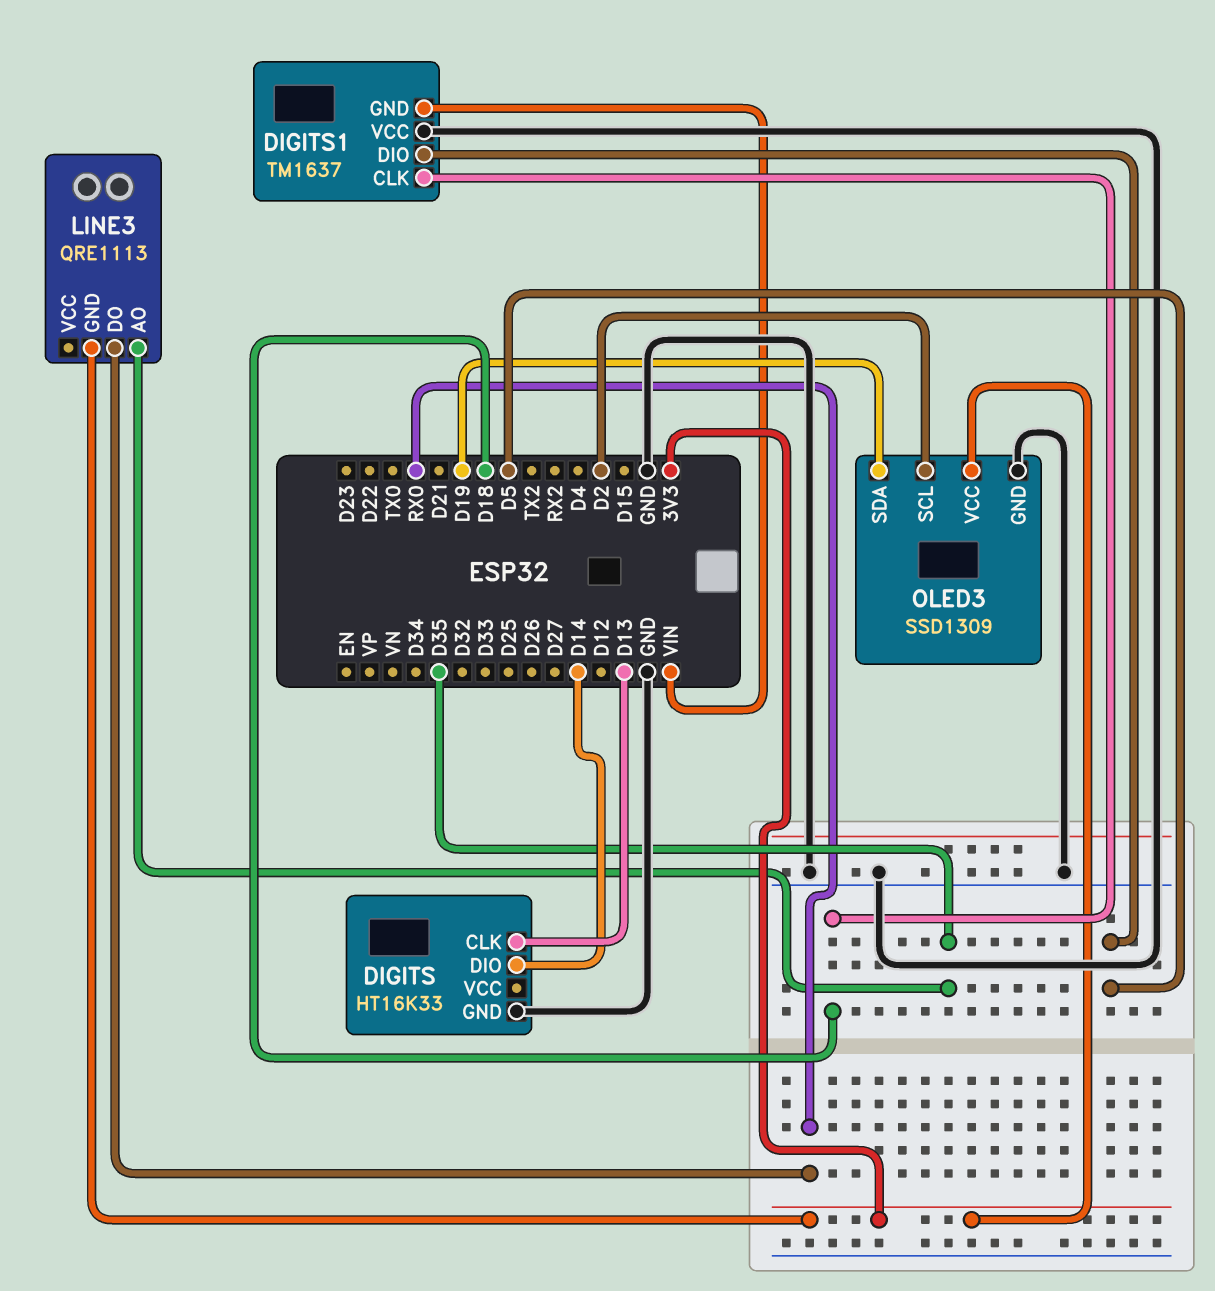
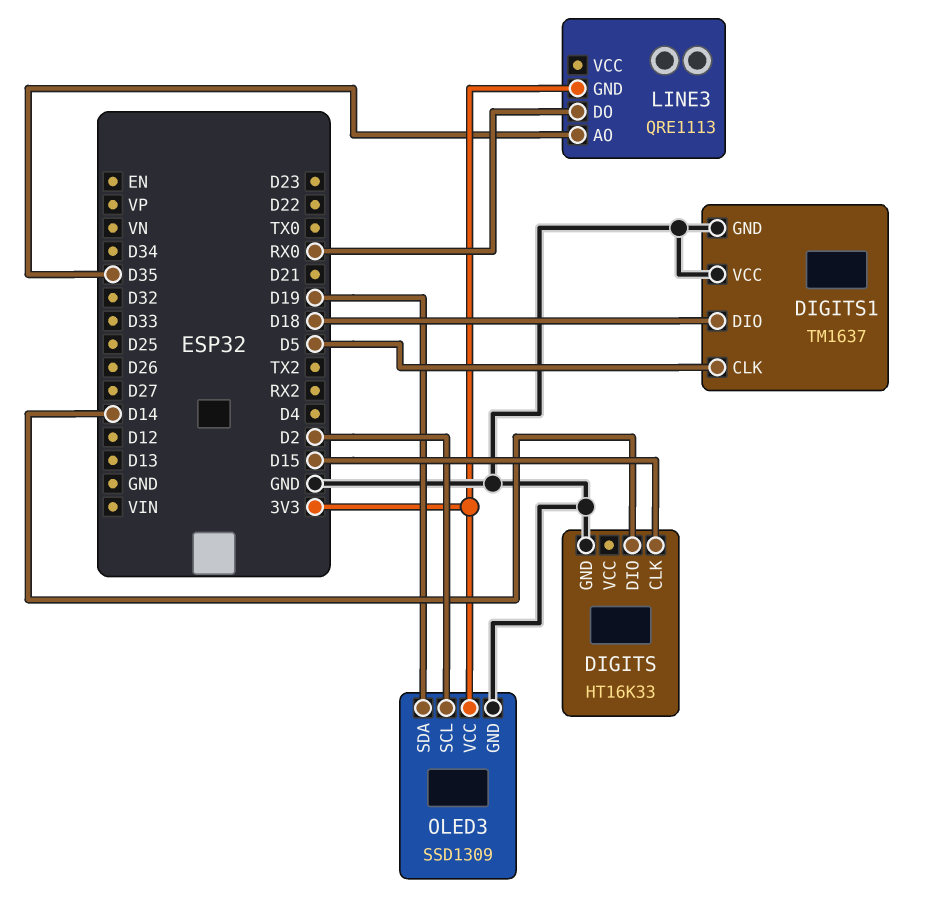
DIGITS pin CLK: D13 -> D15
DIGITS1 pin CLK: D18 -> D5
DIGITS1 pin DIO: D5 -> D18
DIGITS1 pin GND: VIN -> GND

